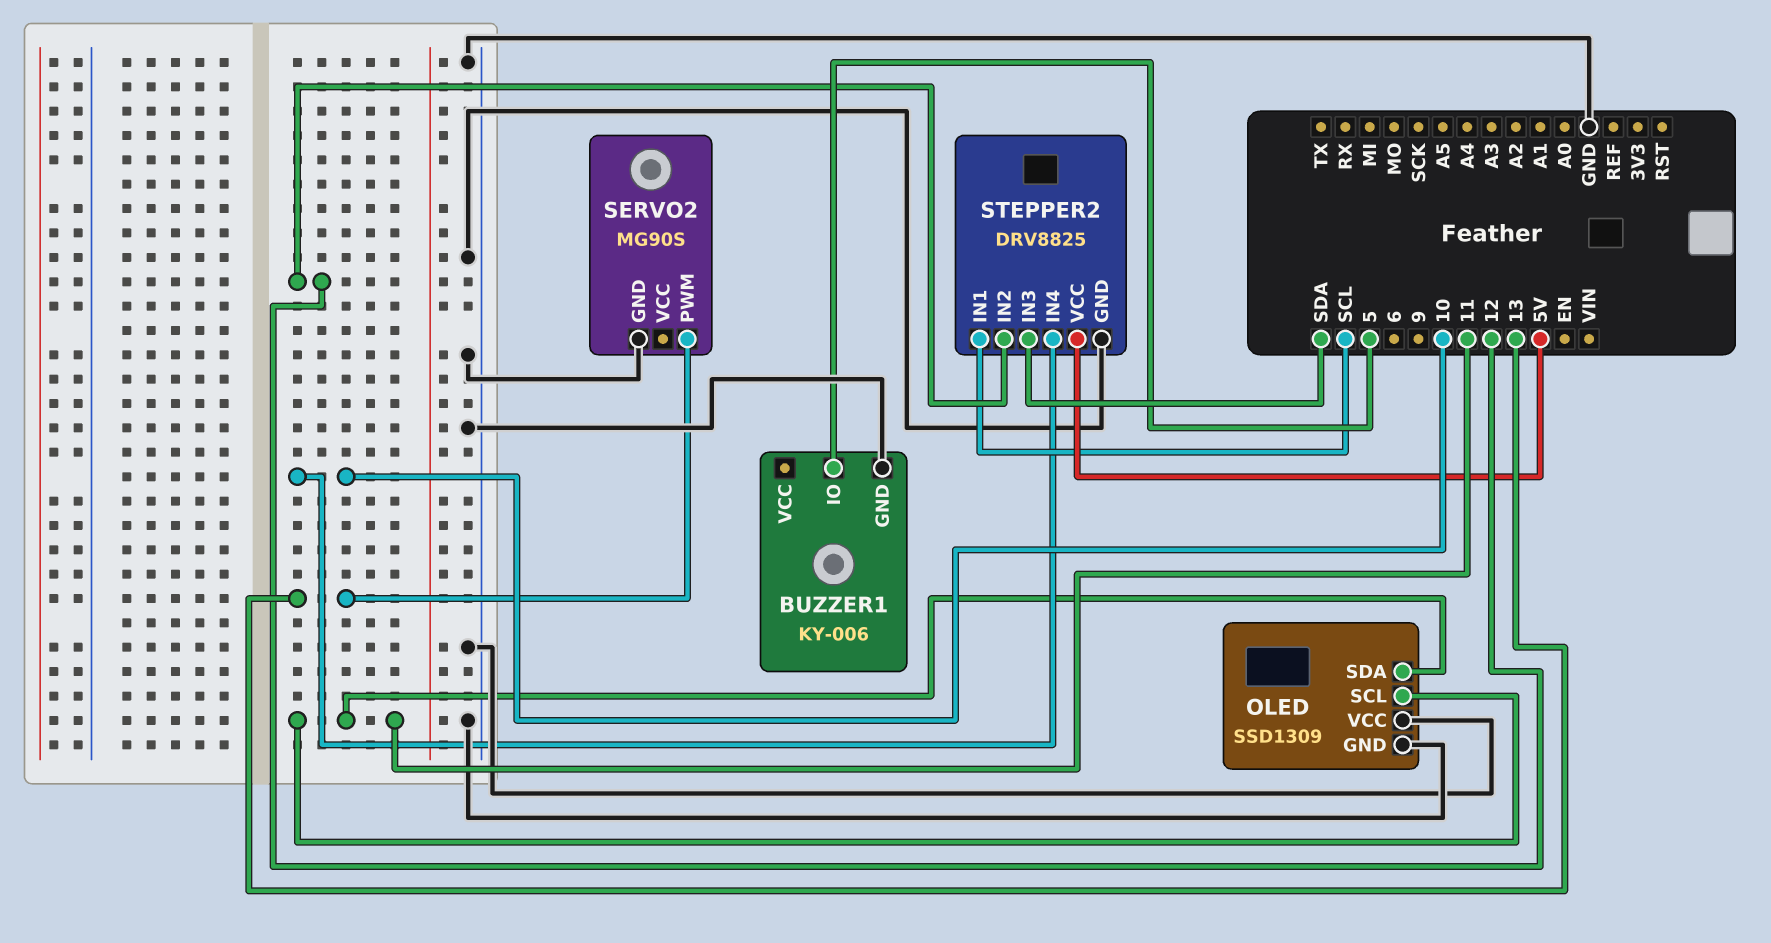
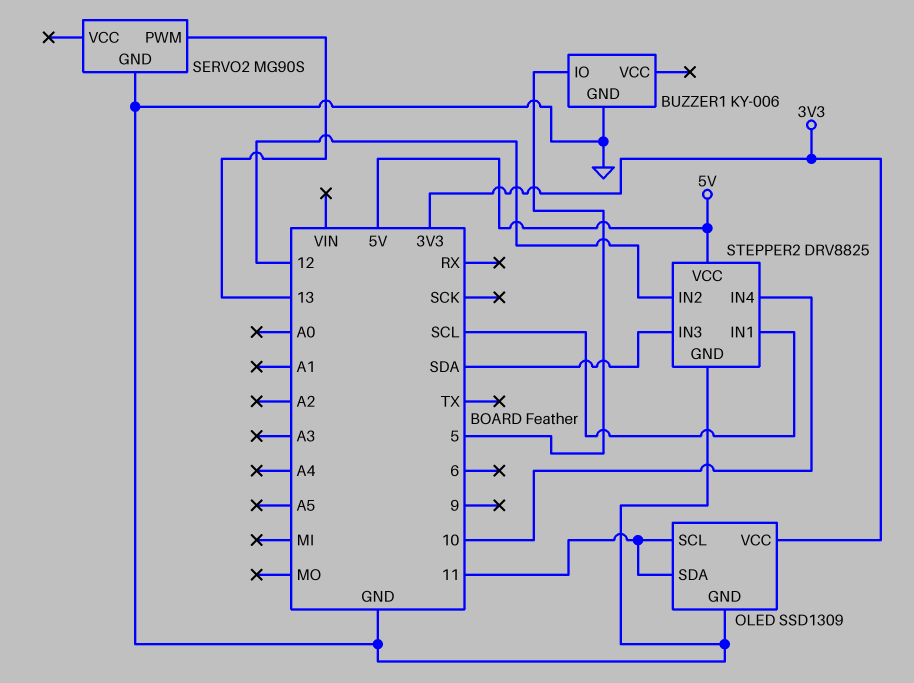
OLED pin VCC: GND -> 3V3

